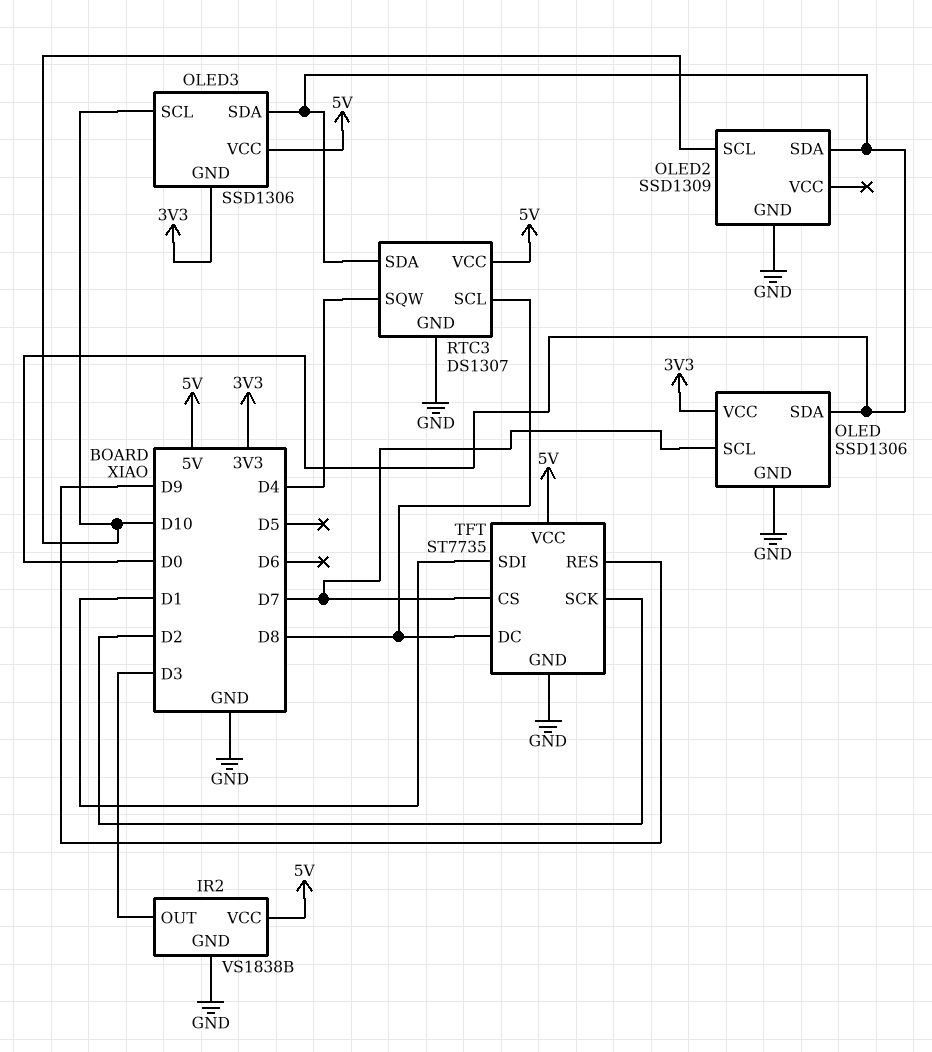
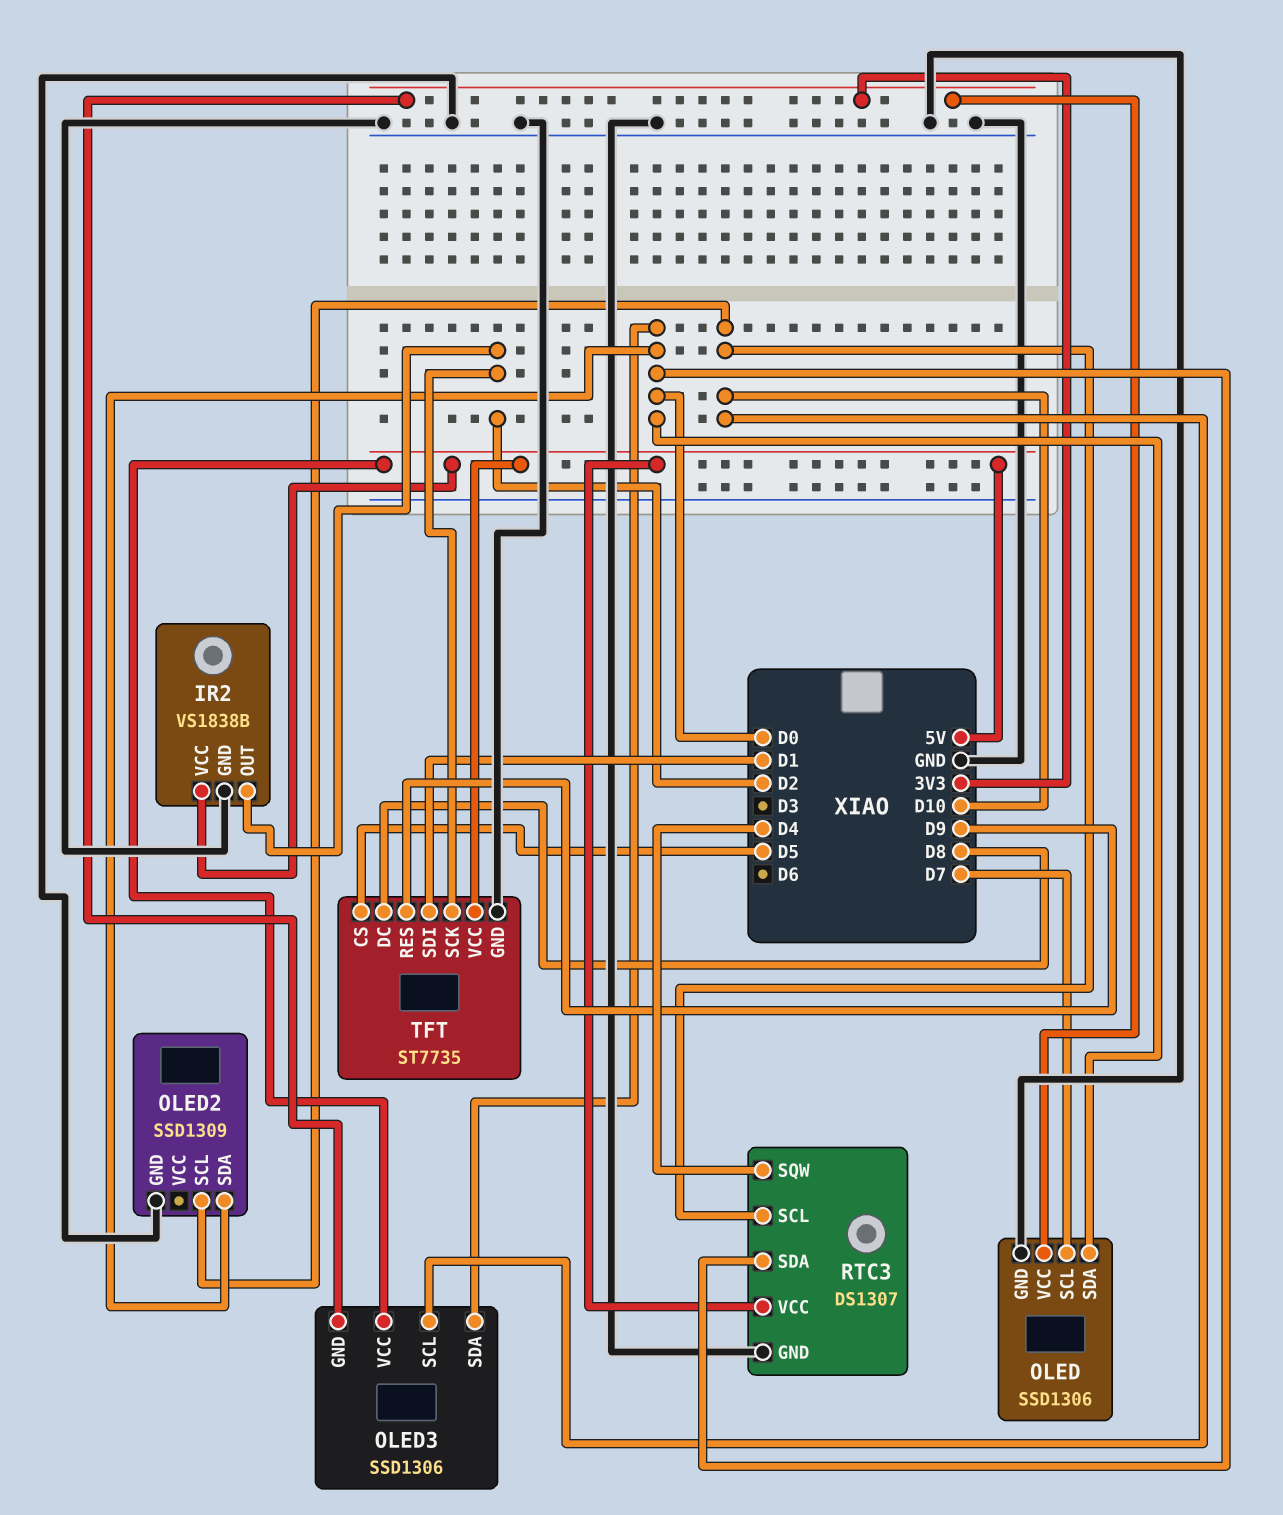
IR2 pin OUT: D3 -> D2
RTC3 pin SCL: D8 -> D10
TFT pin CS: D7 -> D5

